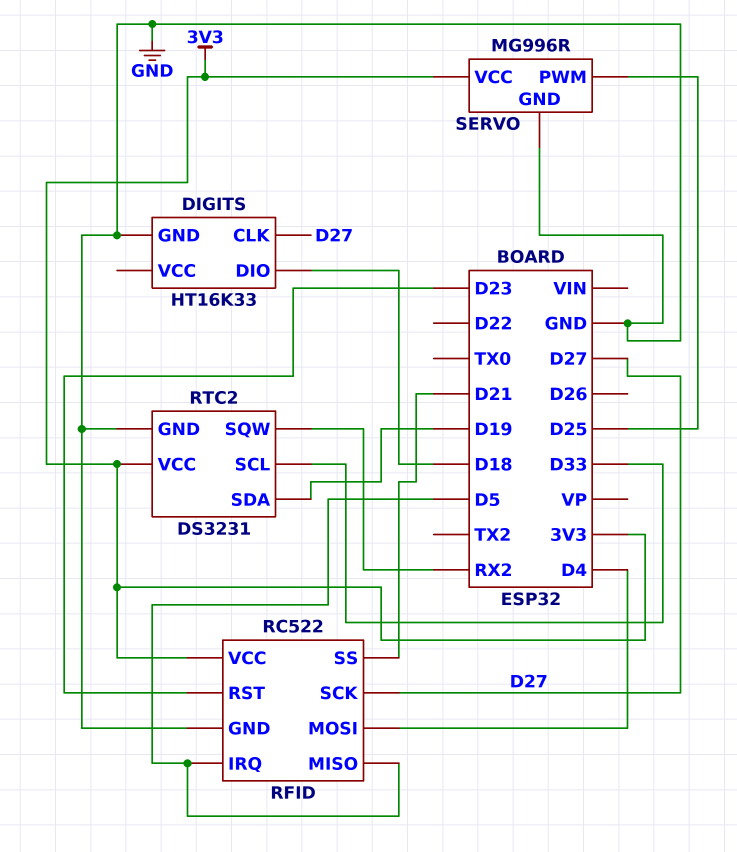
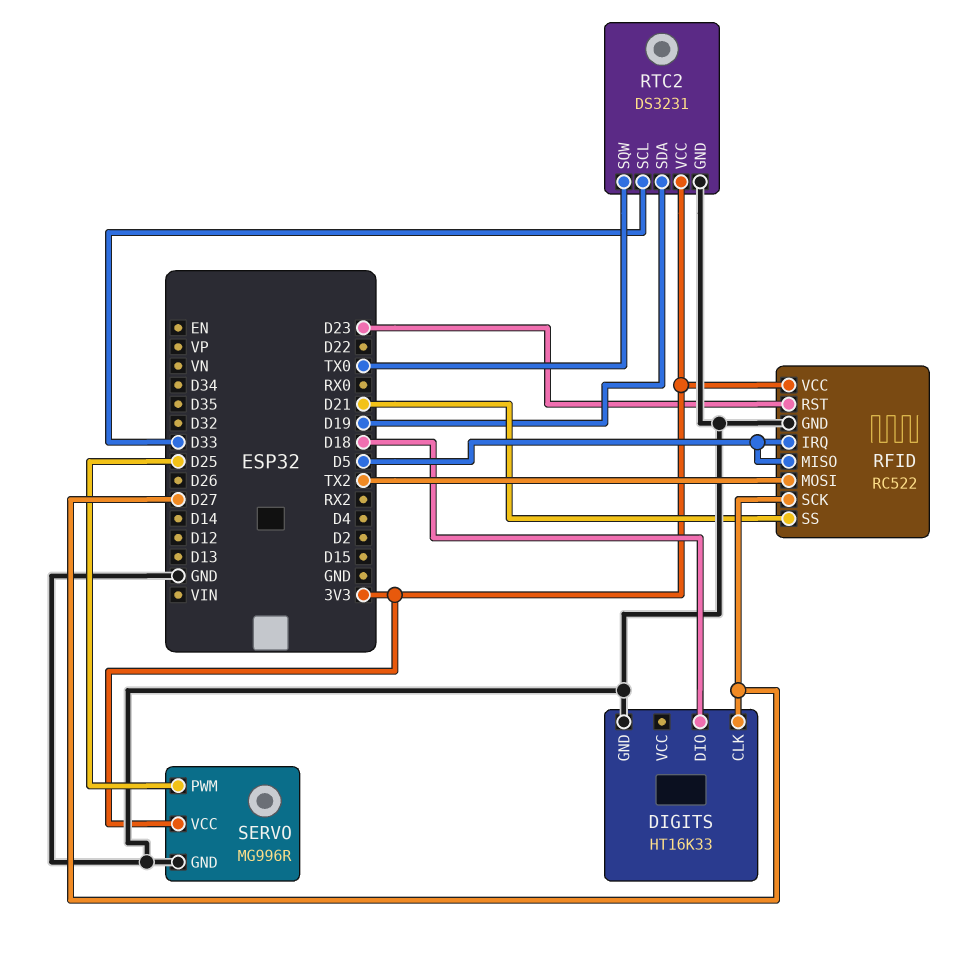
RFID pin MOSI: D4 -> TX2
RTC2 pin SQW: RX2 -> TX0

